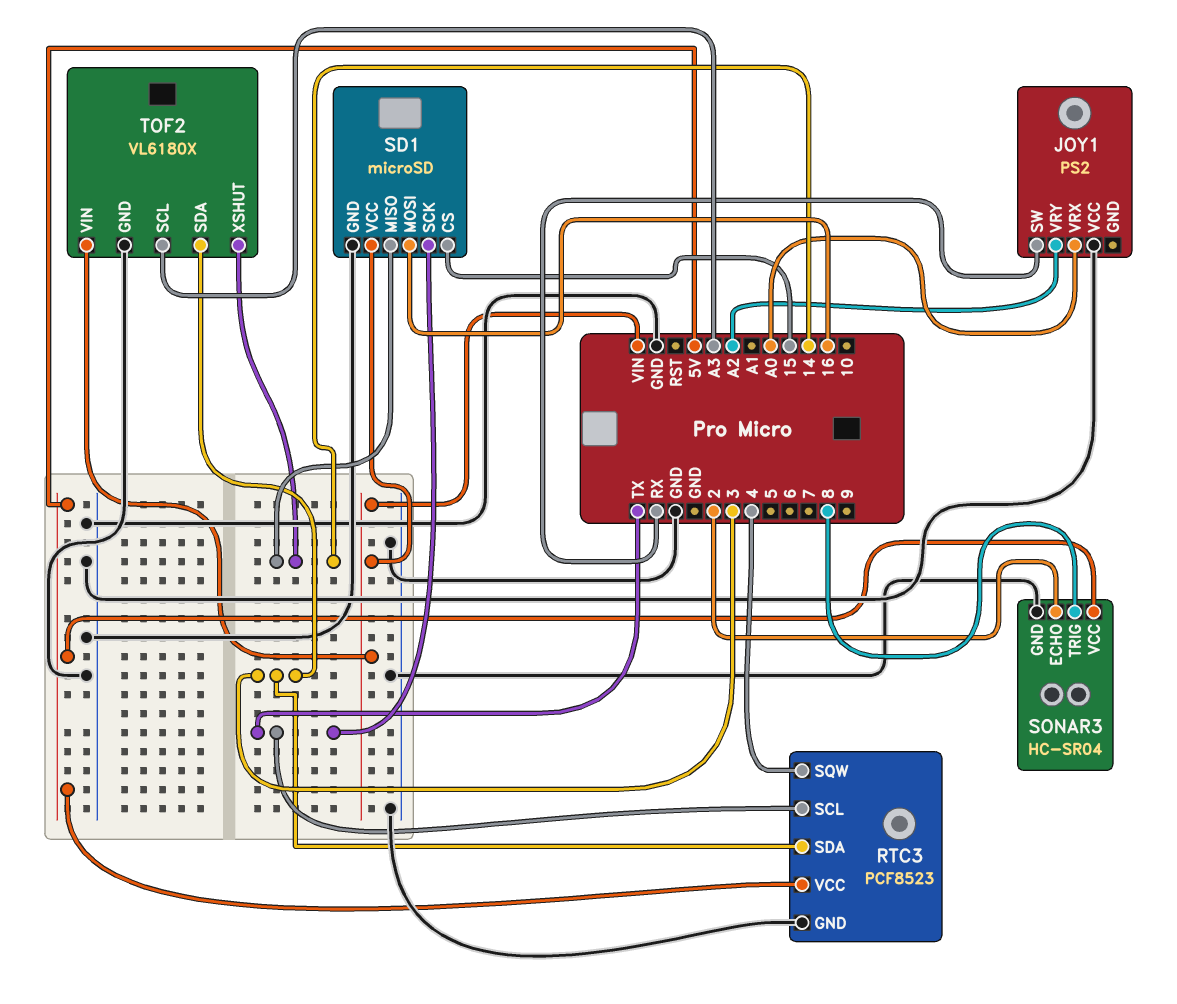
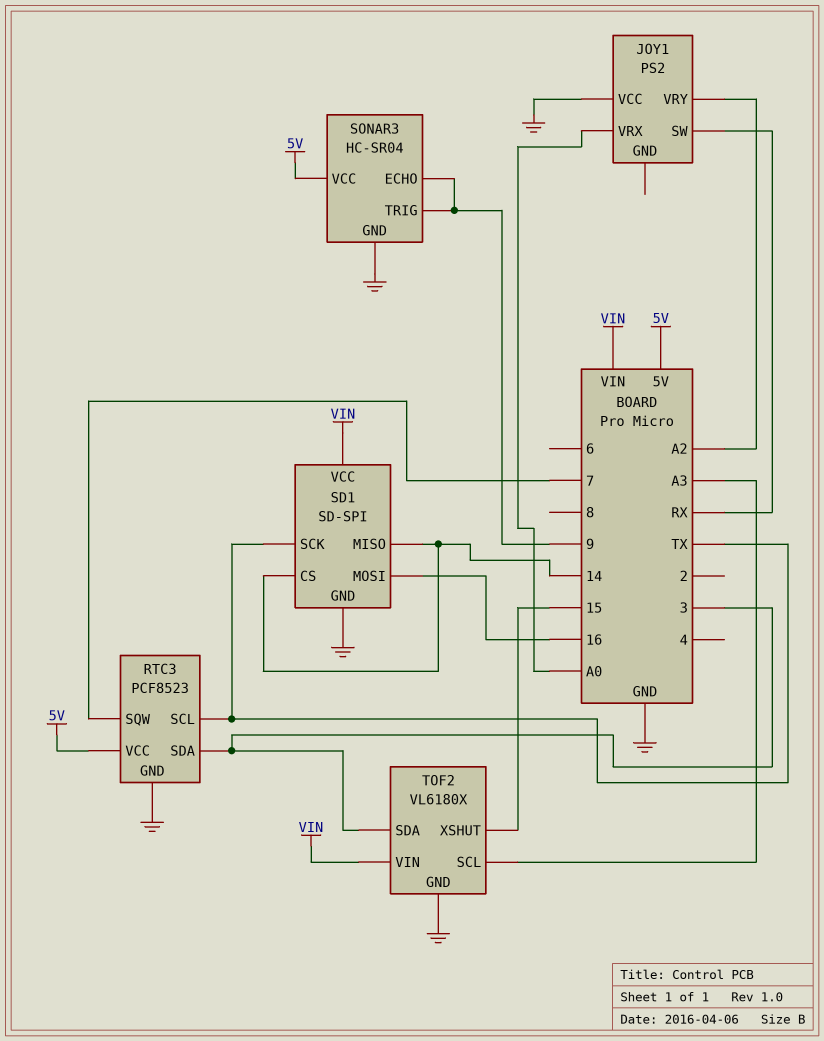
RTC3 pin SQW: 4 -> 7
SD1: microSD -> SD-SPI
SD1 pin CS: 15 -> 14
SONAR3 pin ECHO: 2 -> 9
SONAR3 pin TRIG: 8 -> 9
TOF2 pin XSHUT: 14 -> 15

